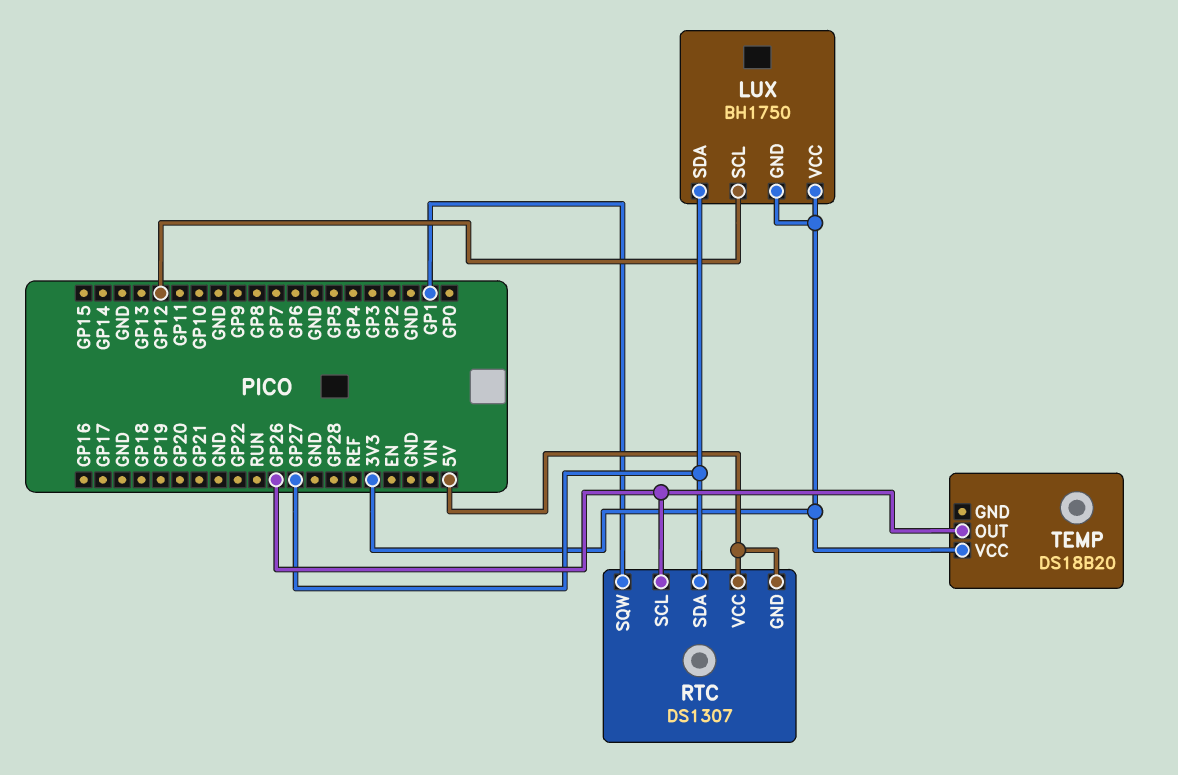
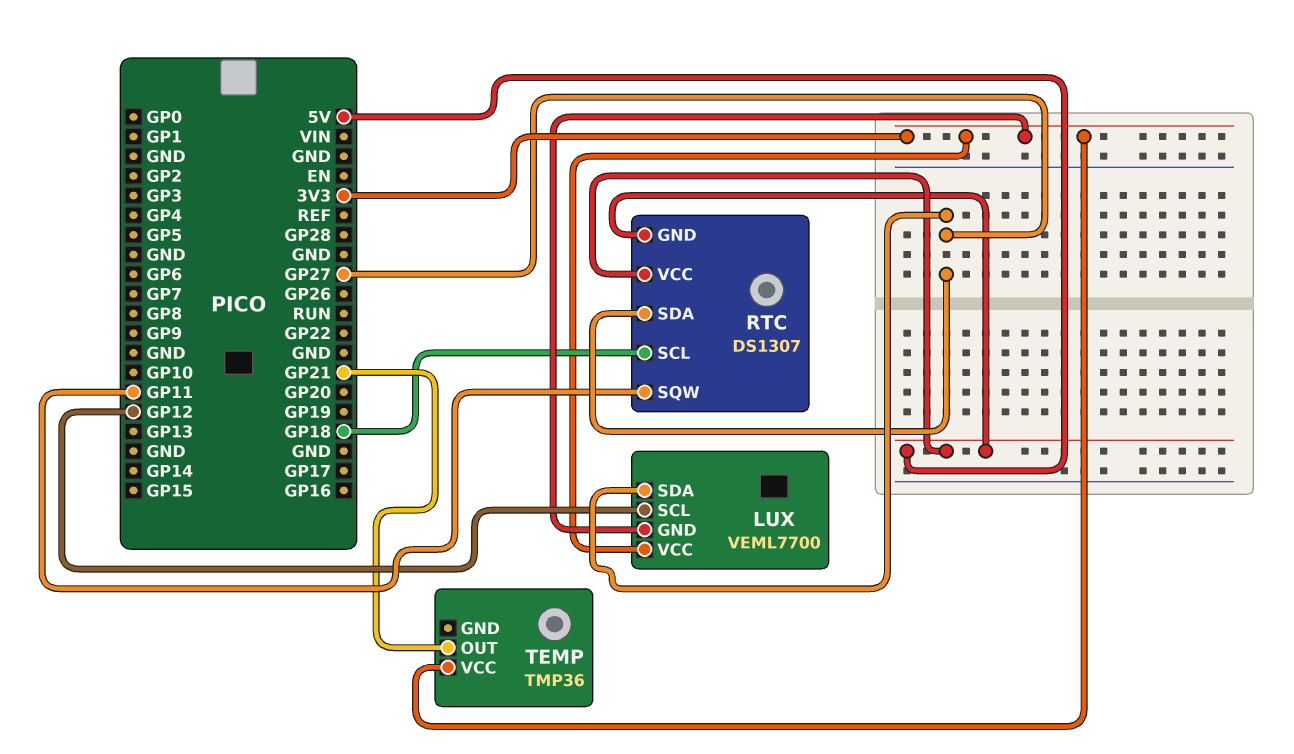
LUX: BH1750 -> VEML7700
RTC pin SCL: GP26 -> GP18
RTC pin SQW: GP1 -> GP11
TEMP: DS18B20 -> TMP36
TEMP pin OUT: GP26 -> GP21

